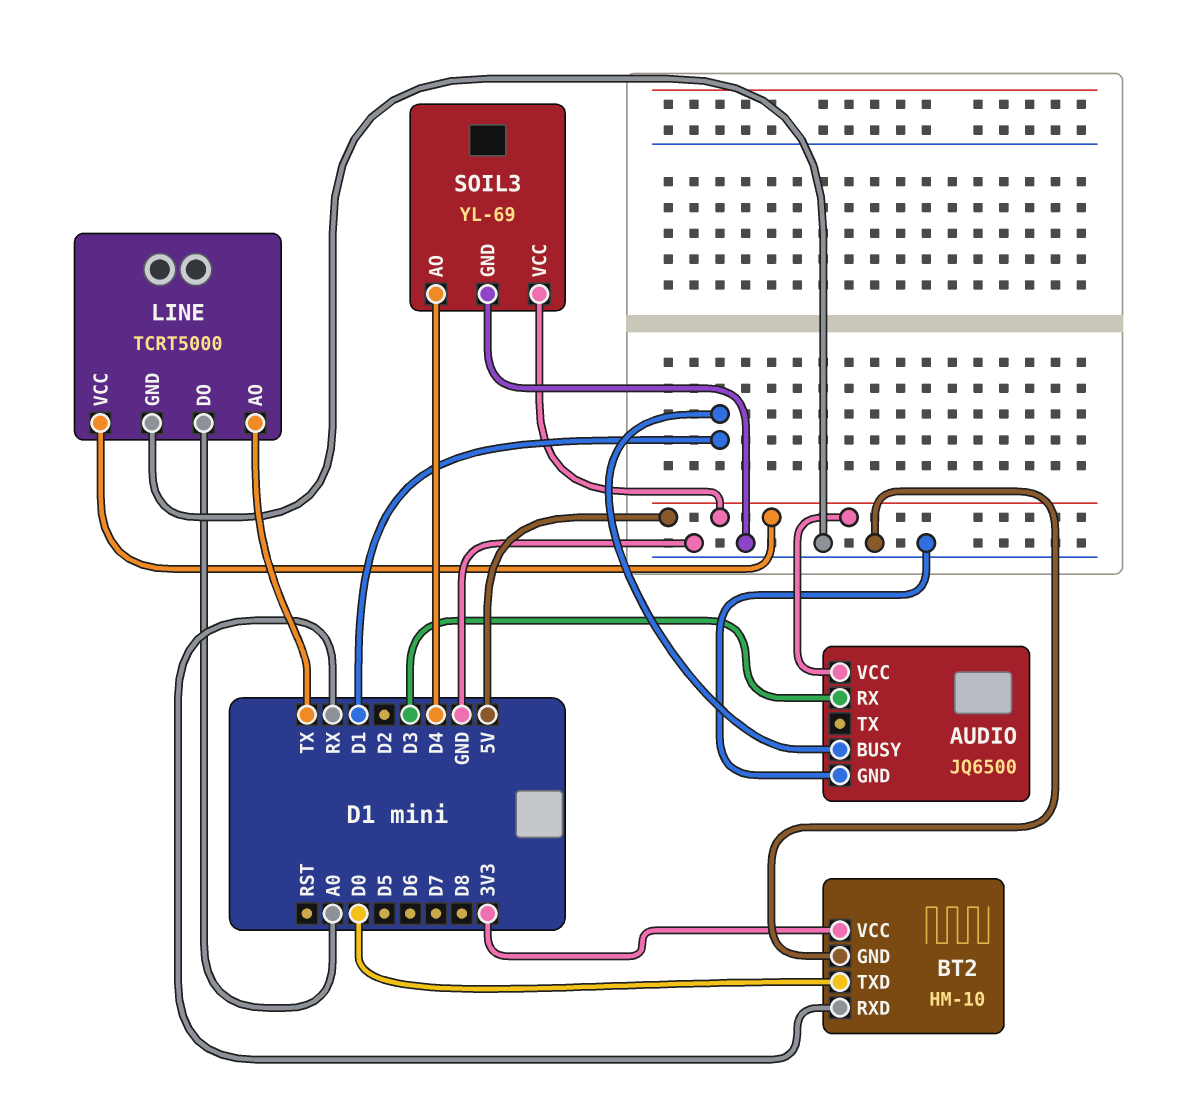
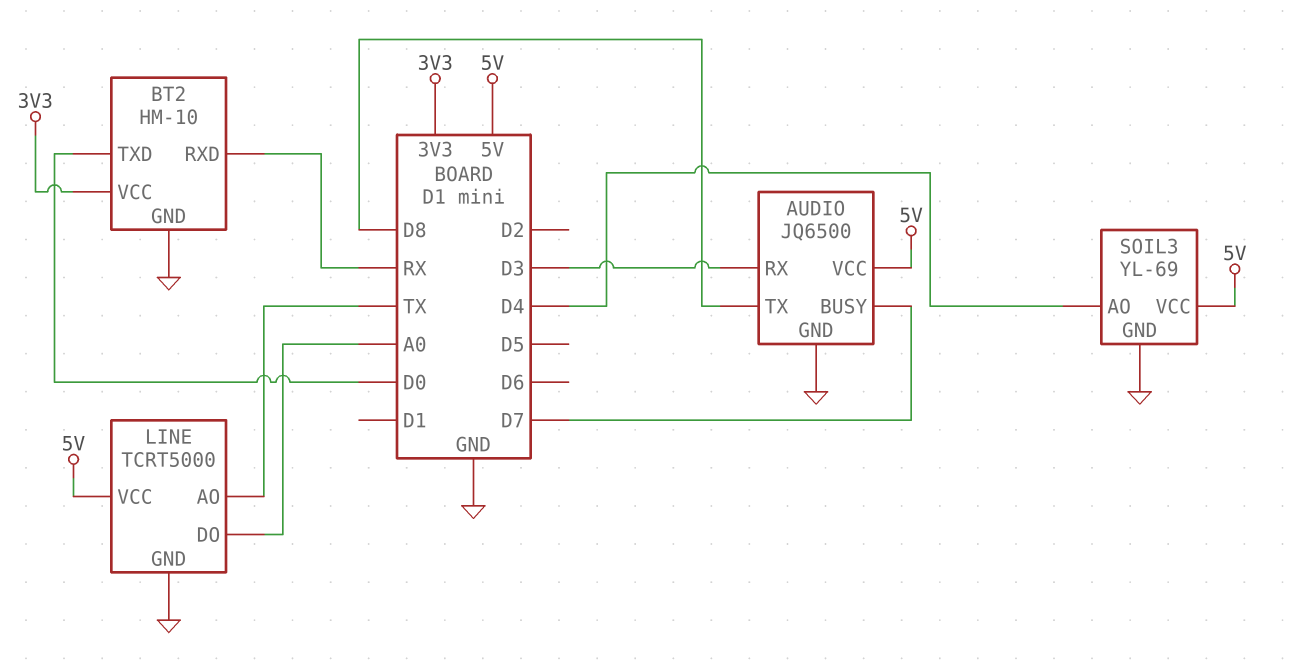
AUDIO pin BUSY: D1 -> D7
AUDIO pin TX: none -> D8

